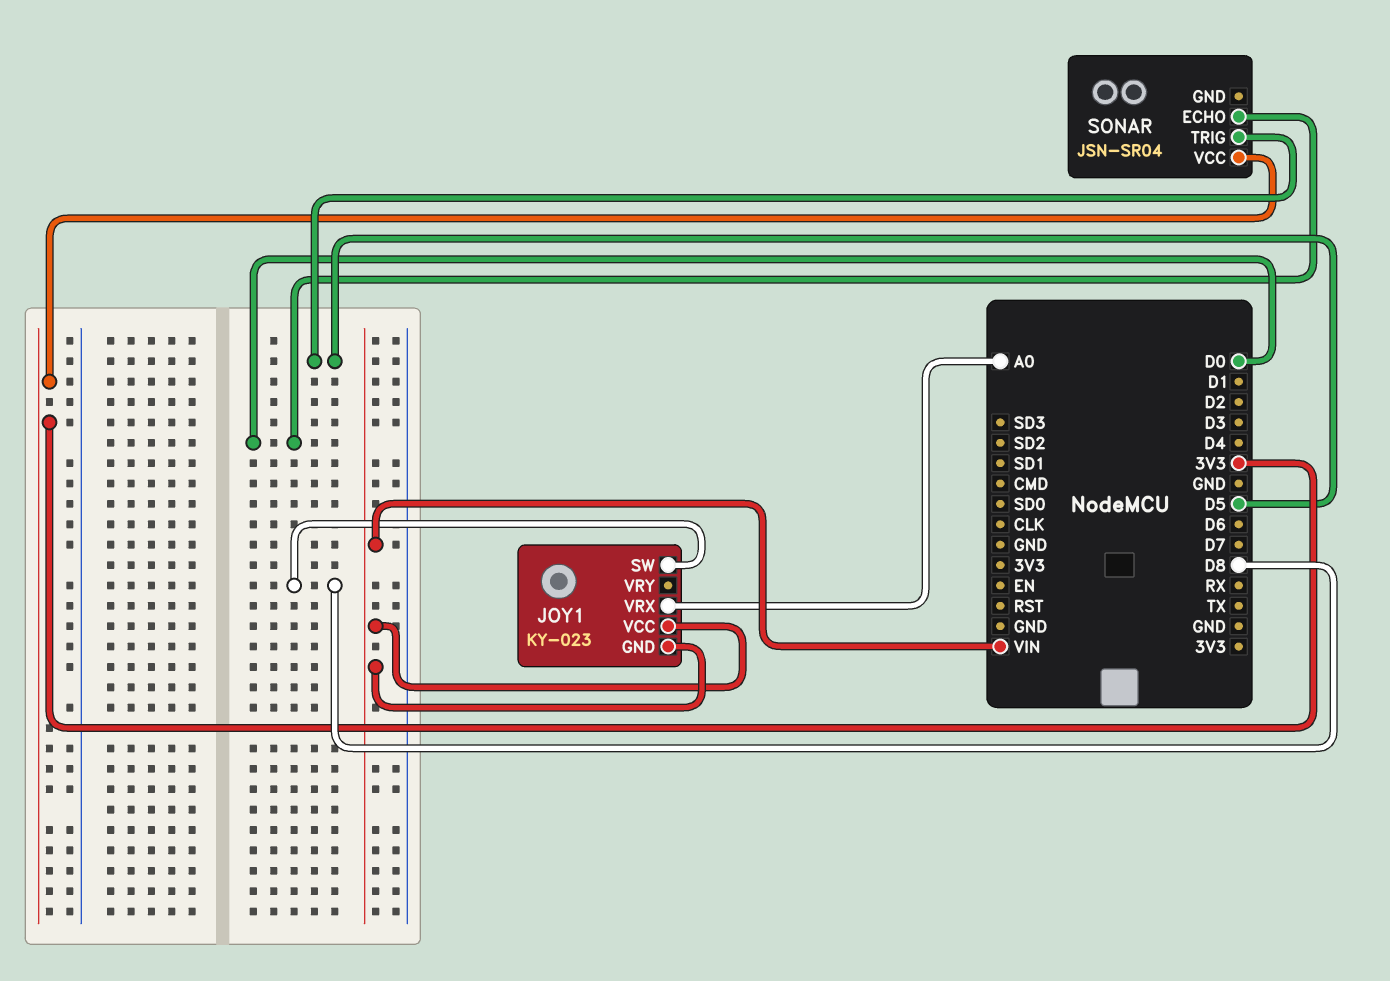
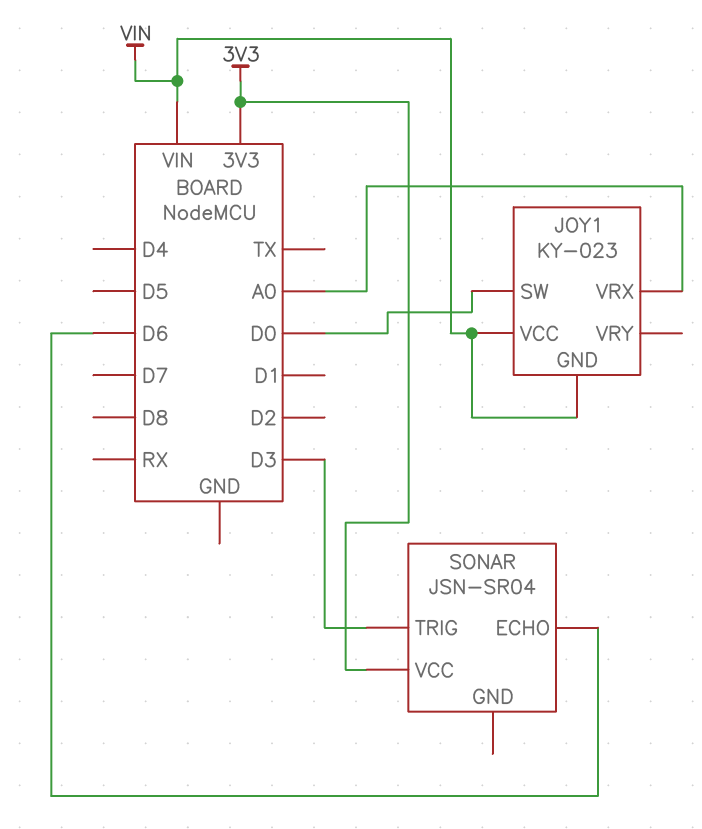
JOY1 pin SW: D8 -> D0
SONAR pin ECHO: D0 -> D6
SONAR pin TRIG: D5 -> D3

